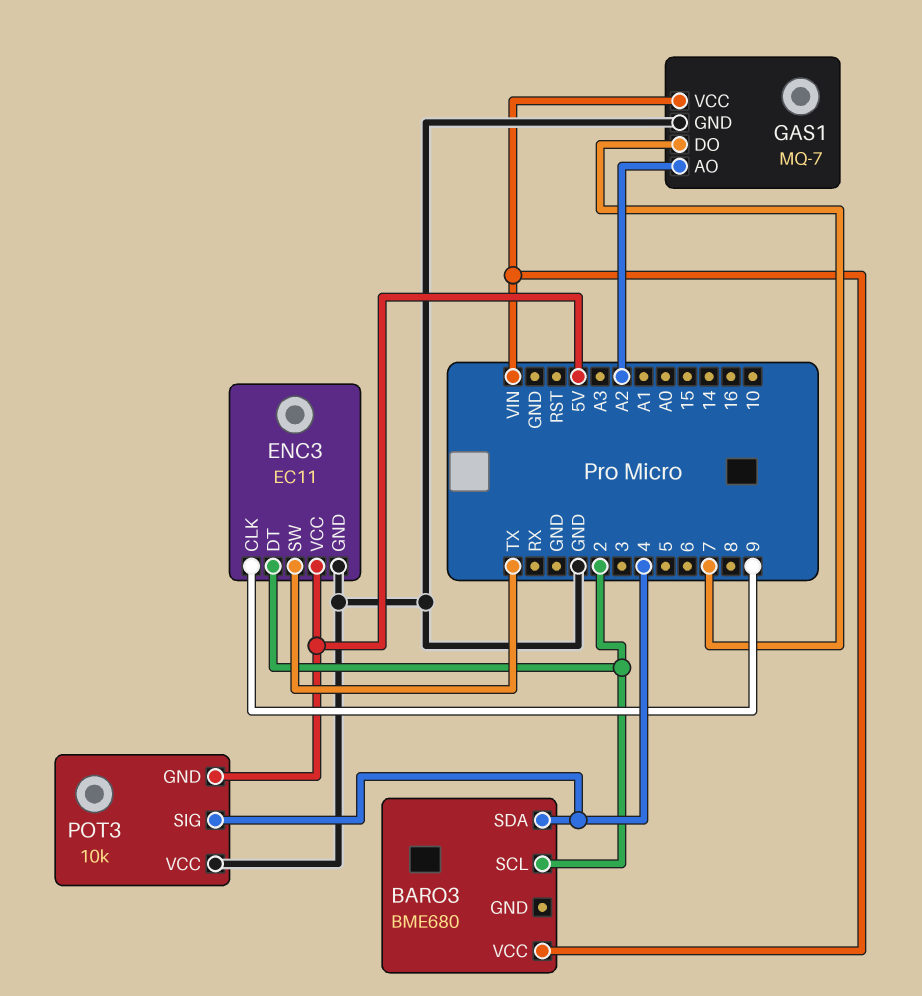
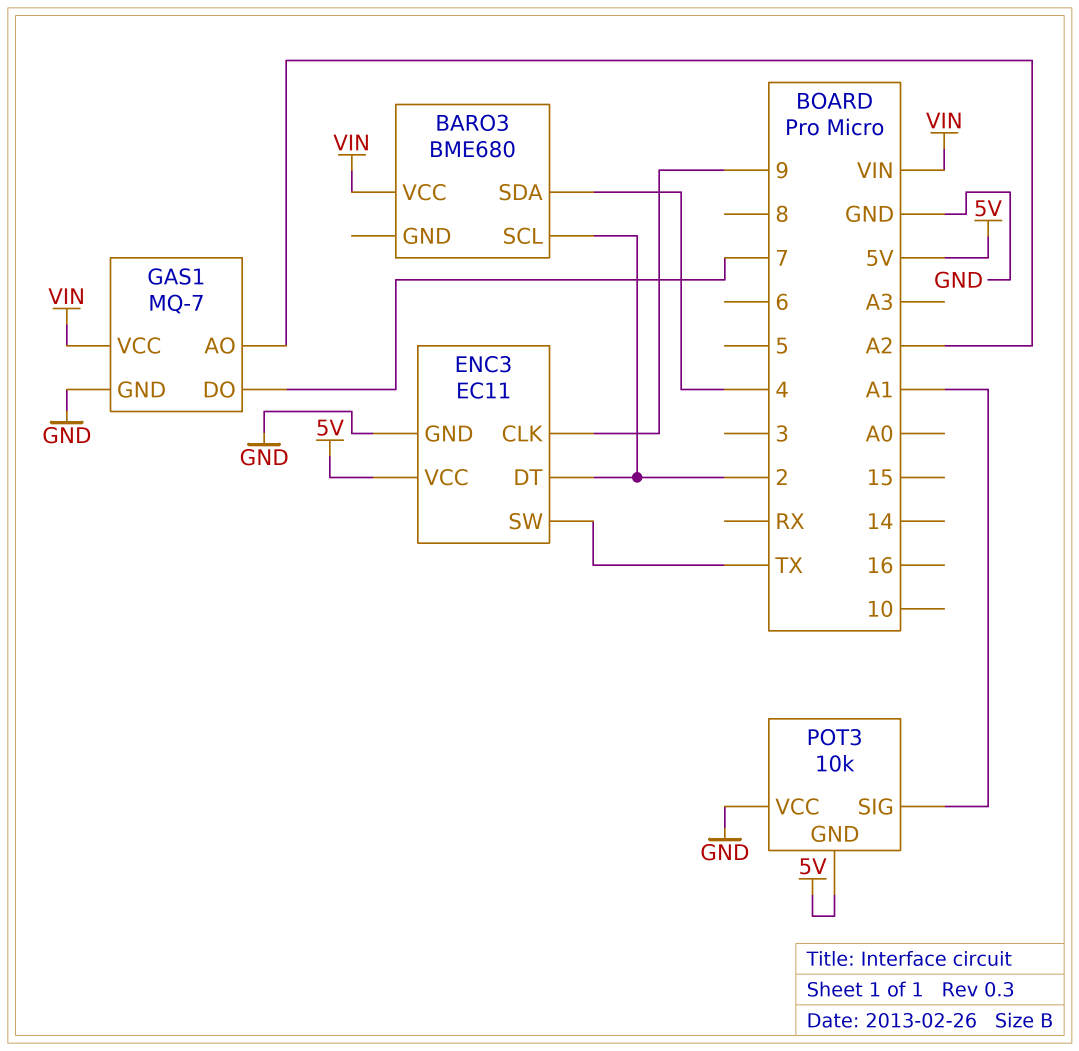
POT3 pin SIG: 4 -> A1

